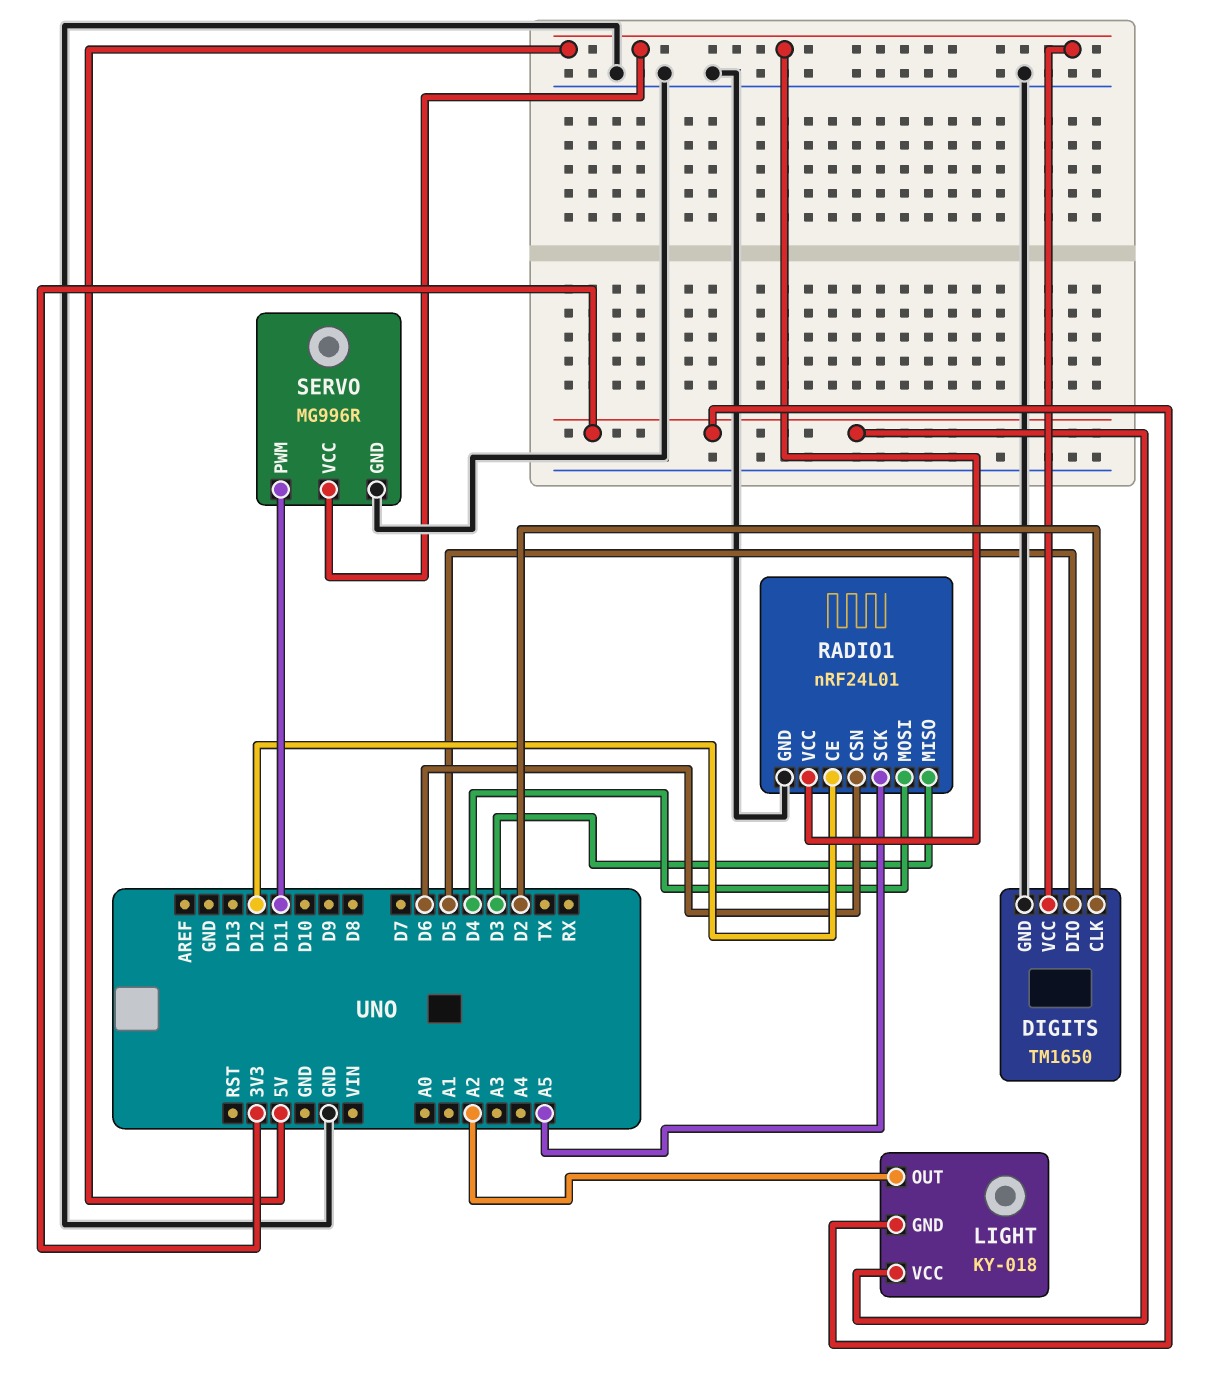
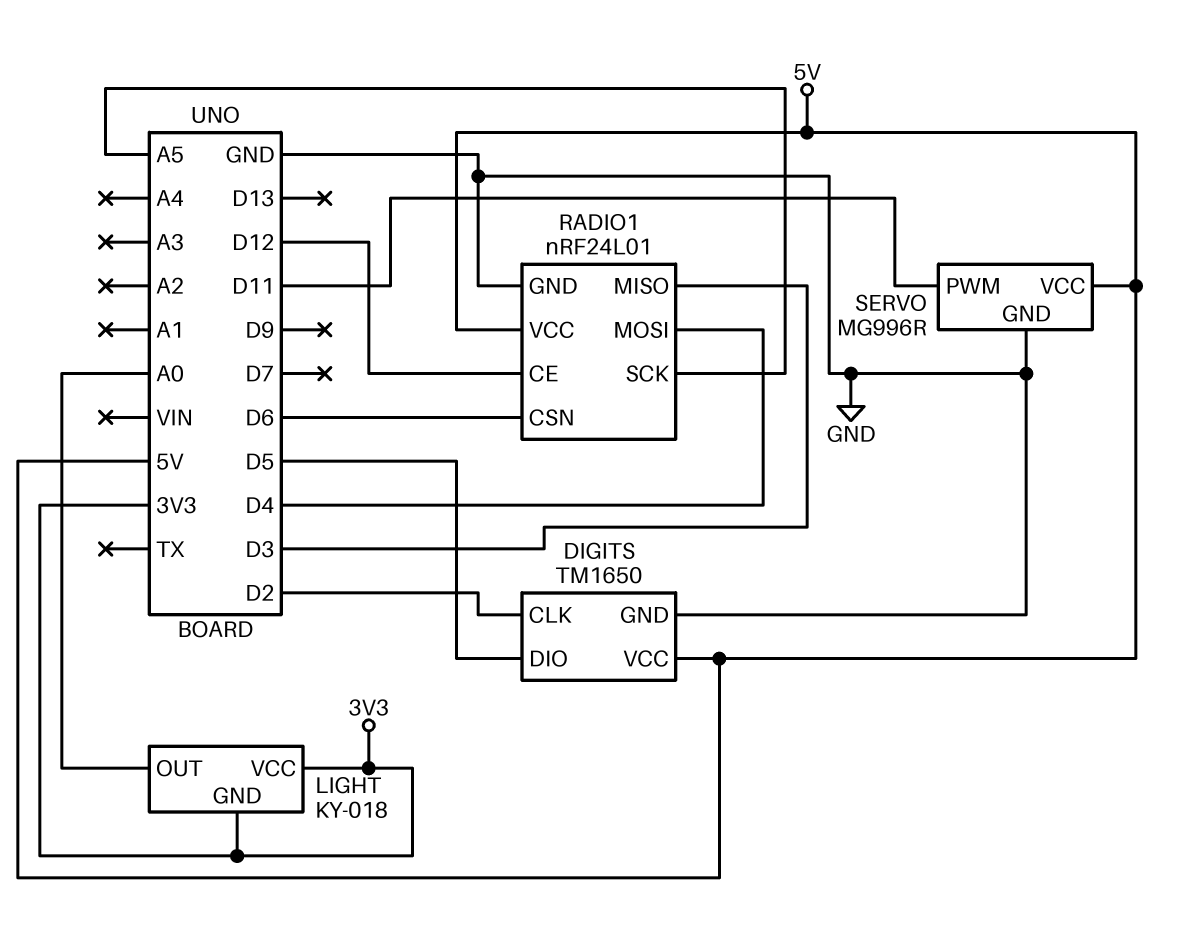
LIGHT pin OUT: A2 -> A0

